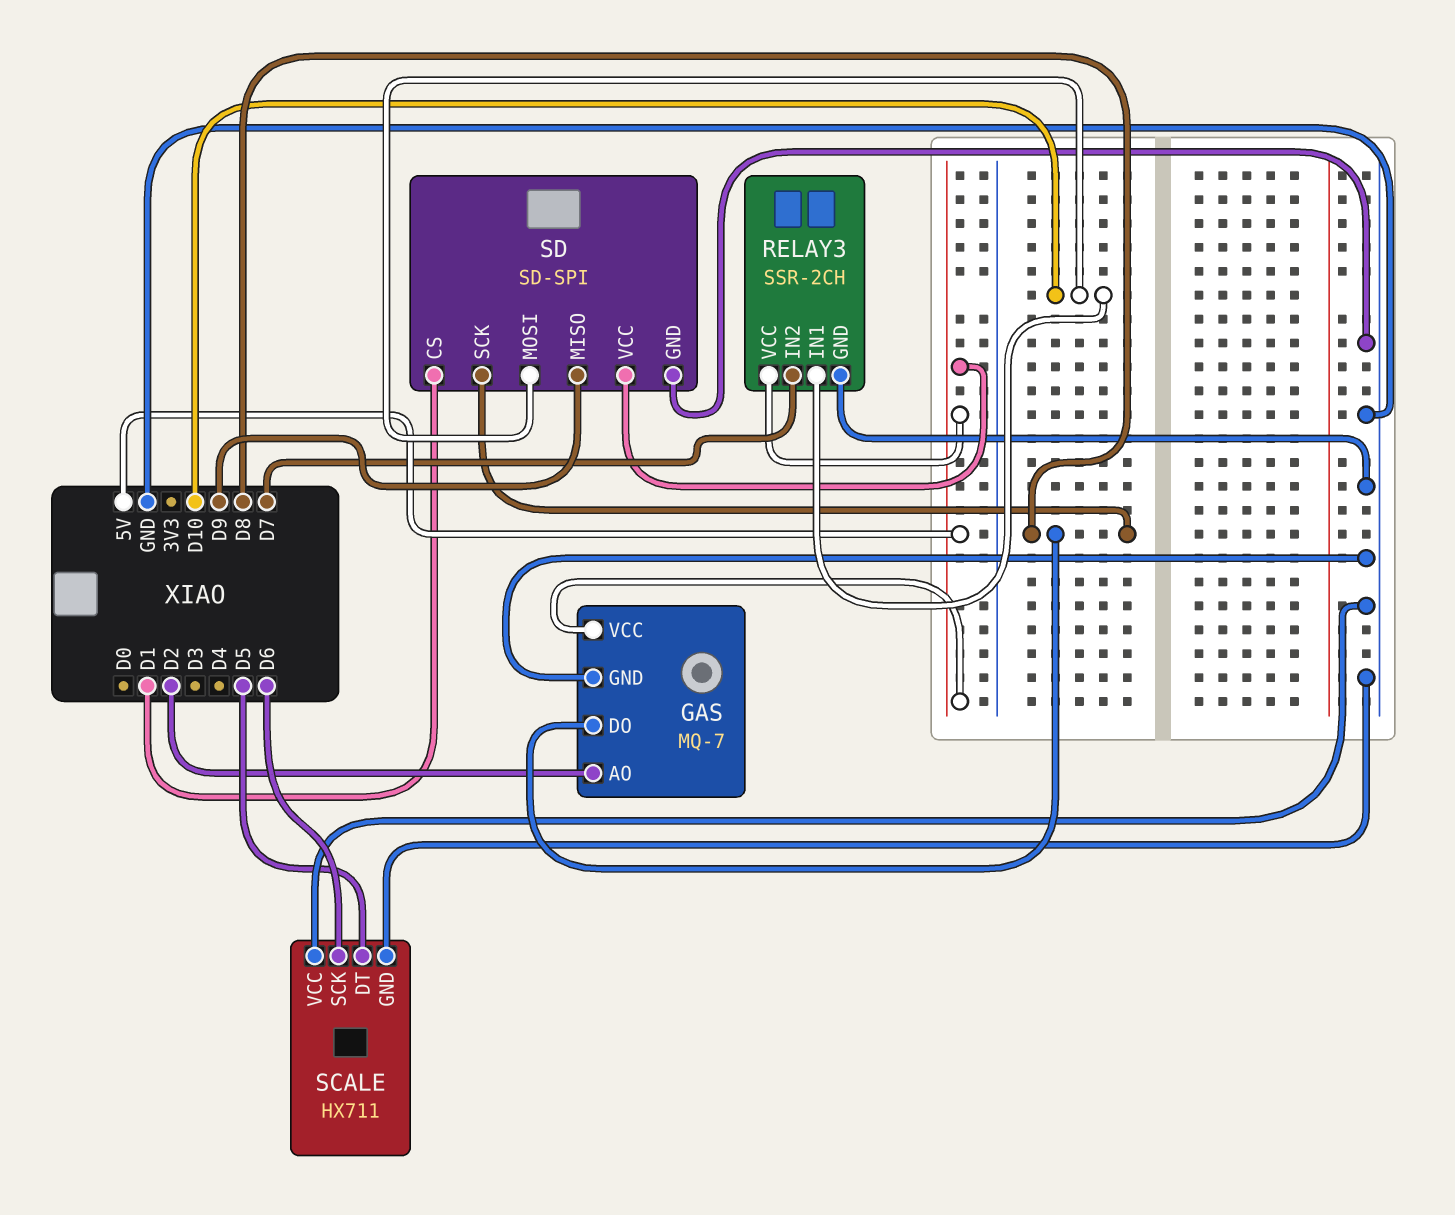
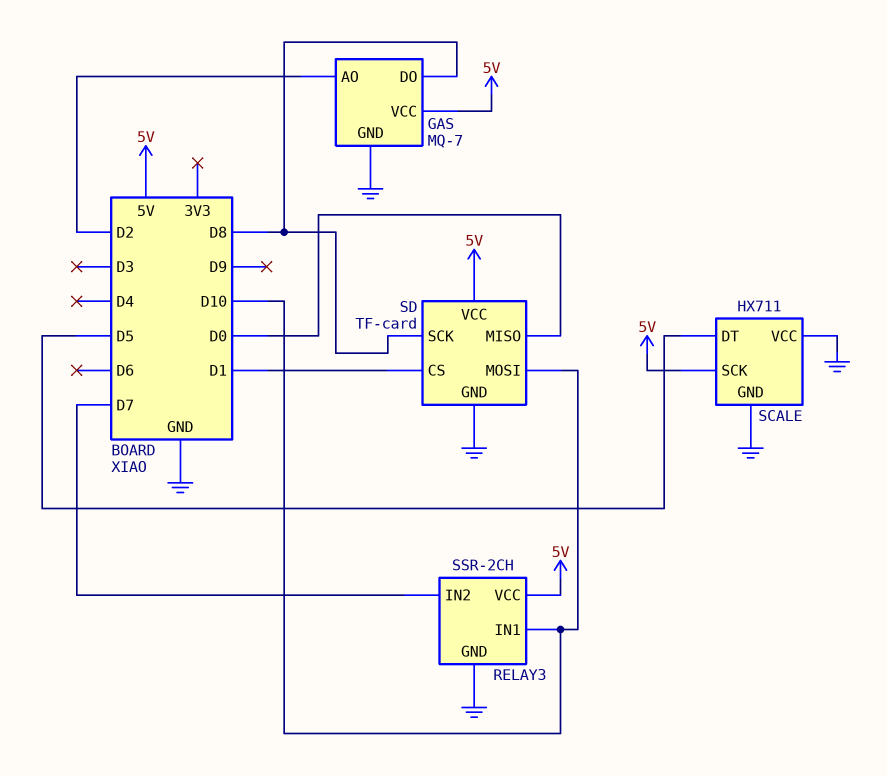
SCALE pin SCK: D6 -> 5V
SD: SD-SPI -> TF-card
SD pin MISO: D9 -> D0

